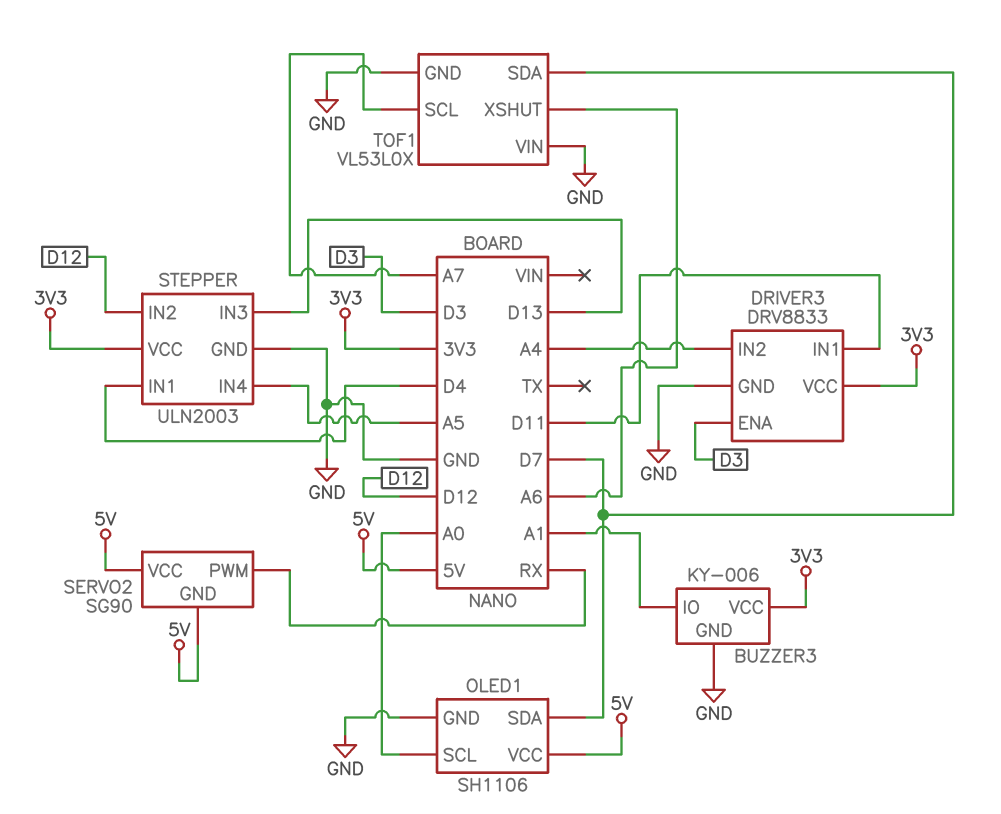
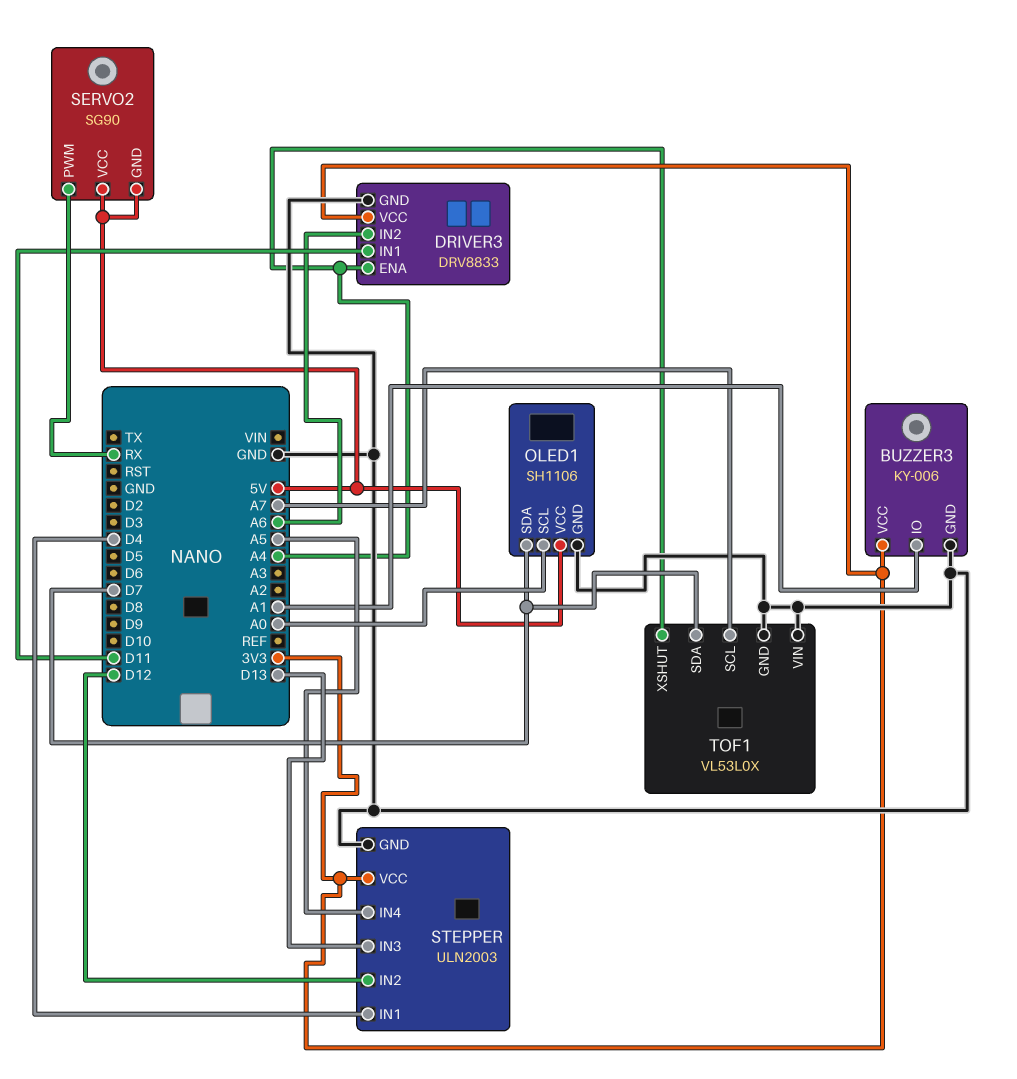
DRIVER3 pin ENA: D3 -> A4
DRIVER3 pin IN2: A4 -> A6
TOF1 pin XSHUT: A6 -> A4

